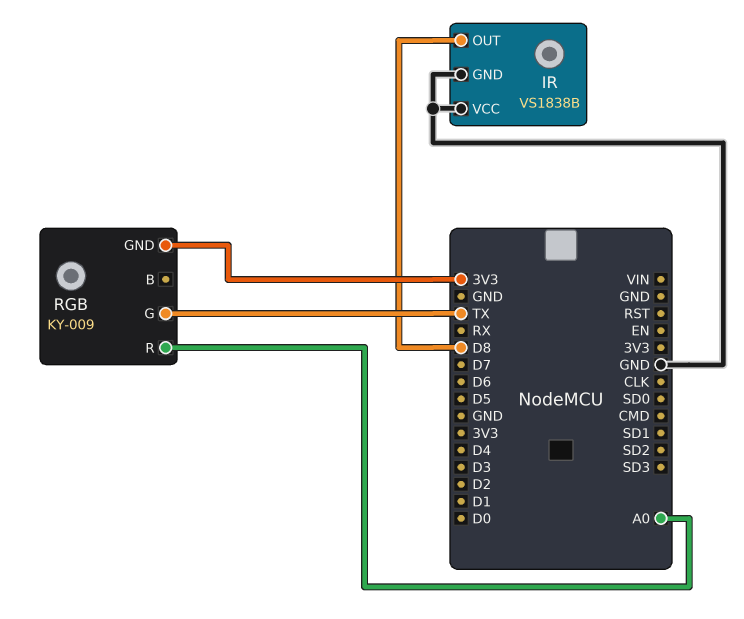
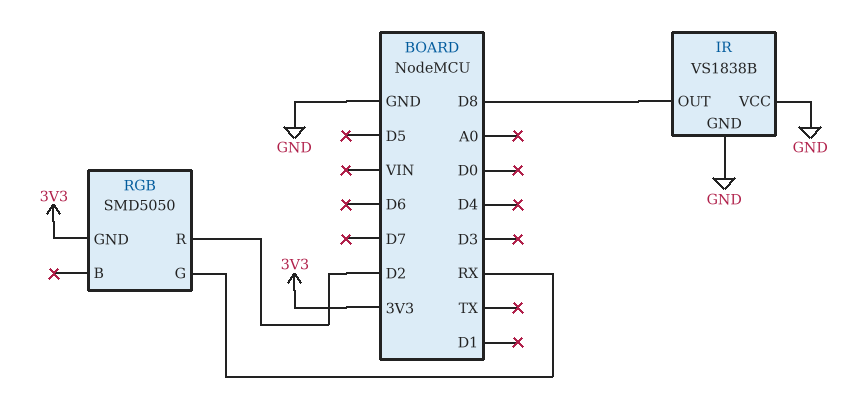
RGB: KY-009 -> SMD5050
RGB pin G: TX -> RX
RGB pin R: A0 -> D2

